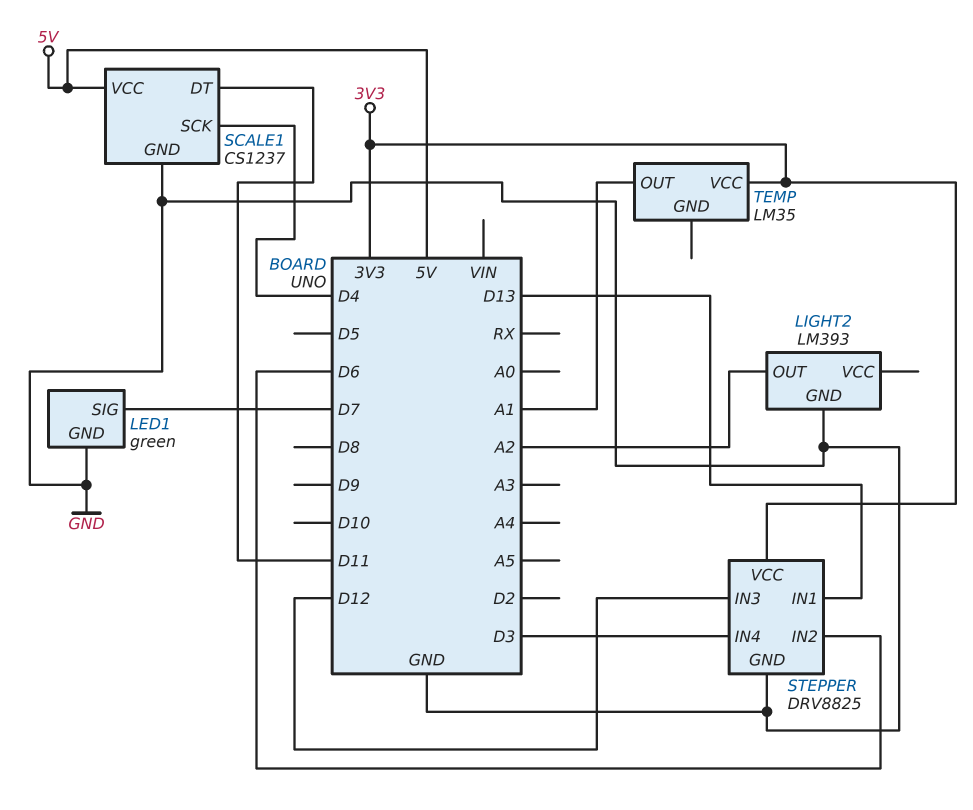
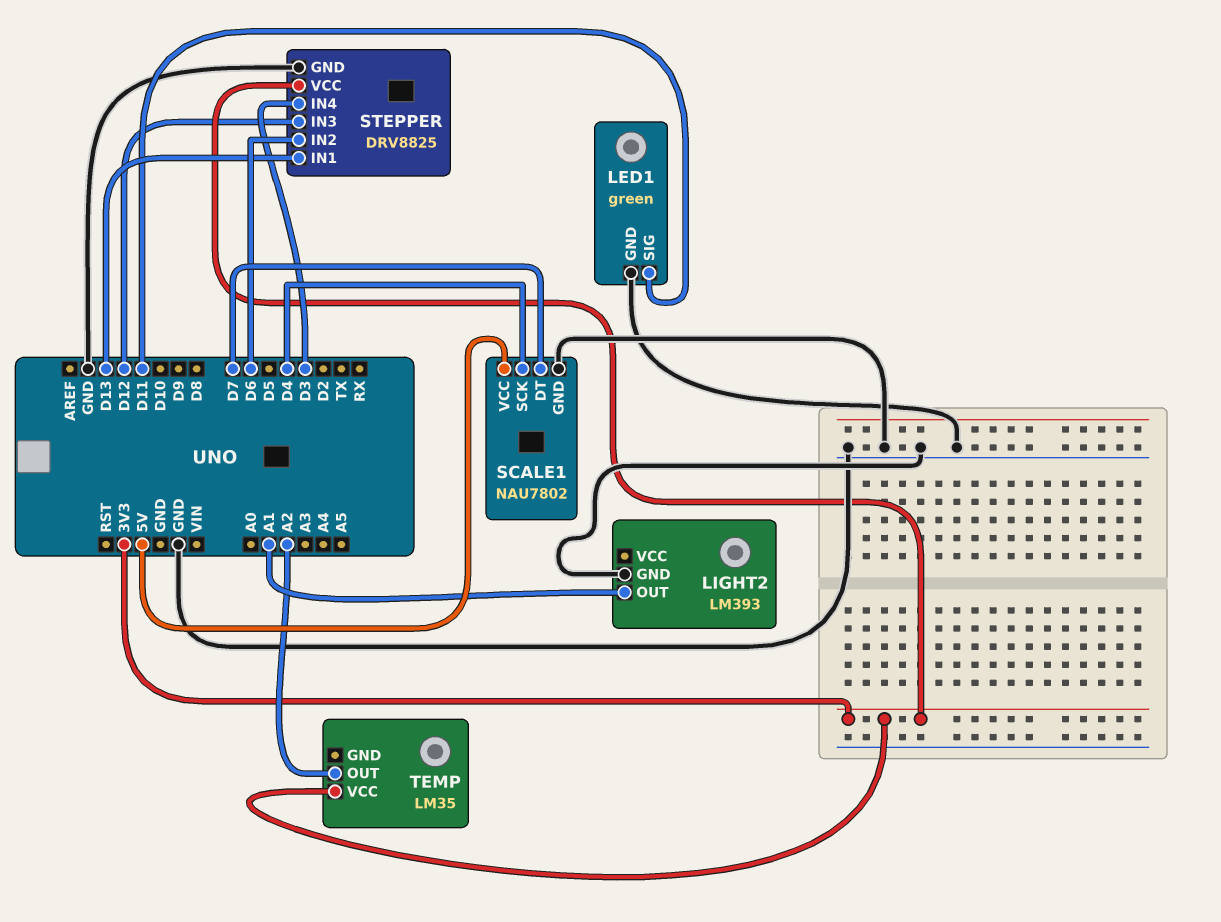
LED1 pin SIG: D7 -> D11
LIGHT2 pin OUT: A2 -> A1
SCALE1: CS1237 -> NAU7802
SCALE1 pin DT: D11 -> D7
TEMP pin OUT: A1 -> A2

